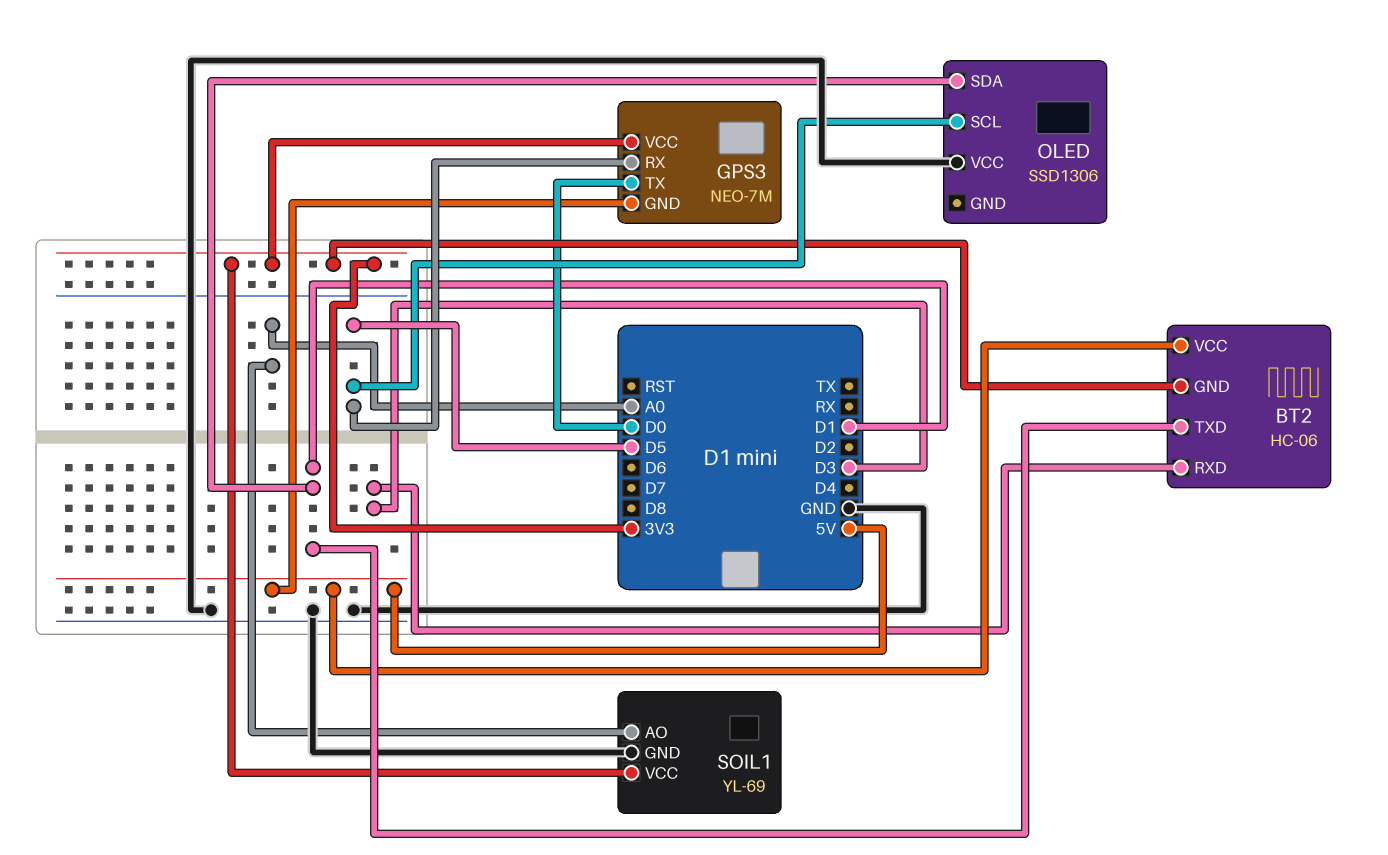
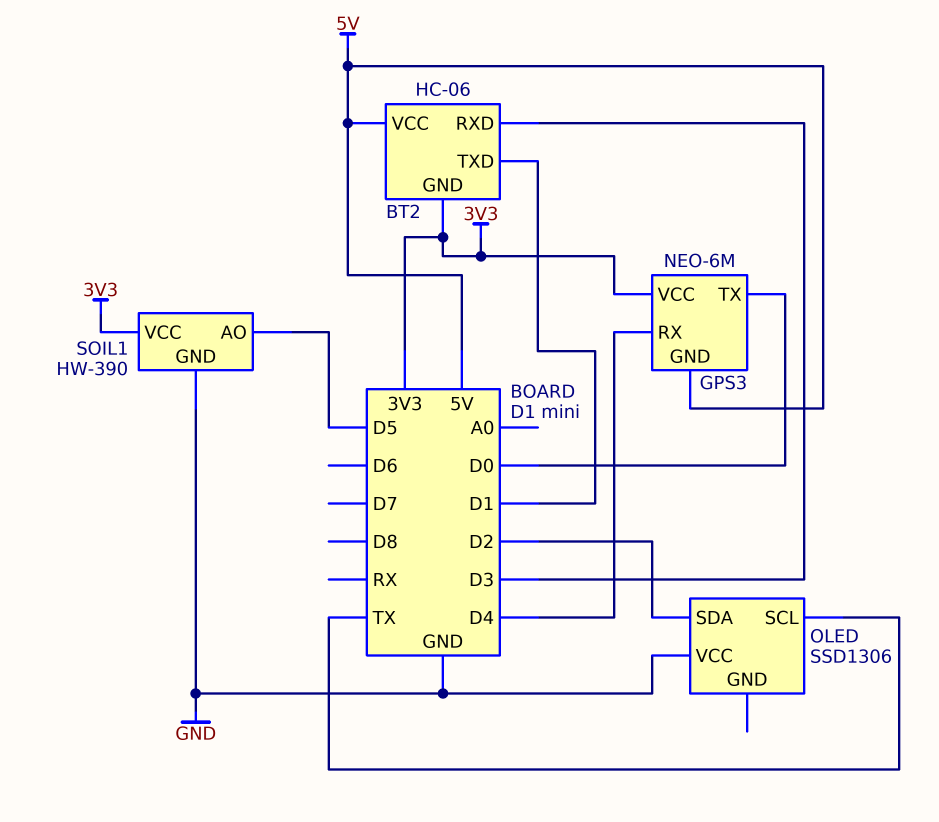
GPS3: NEO-7M -> NEO-6M
GPS3 pin RX: D5 -> D4
OLED pin SCL: D5 -> TX
OLED pin SDA: D1 -> D2
SOIL1: YL-69 -> HW-390
SOIL1 pin AO: A0 -> D5

